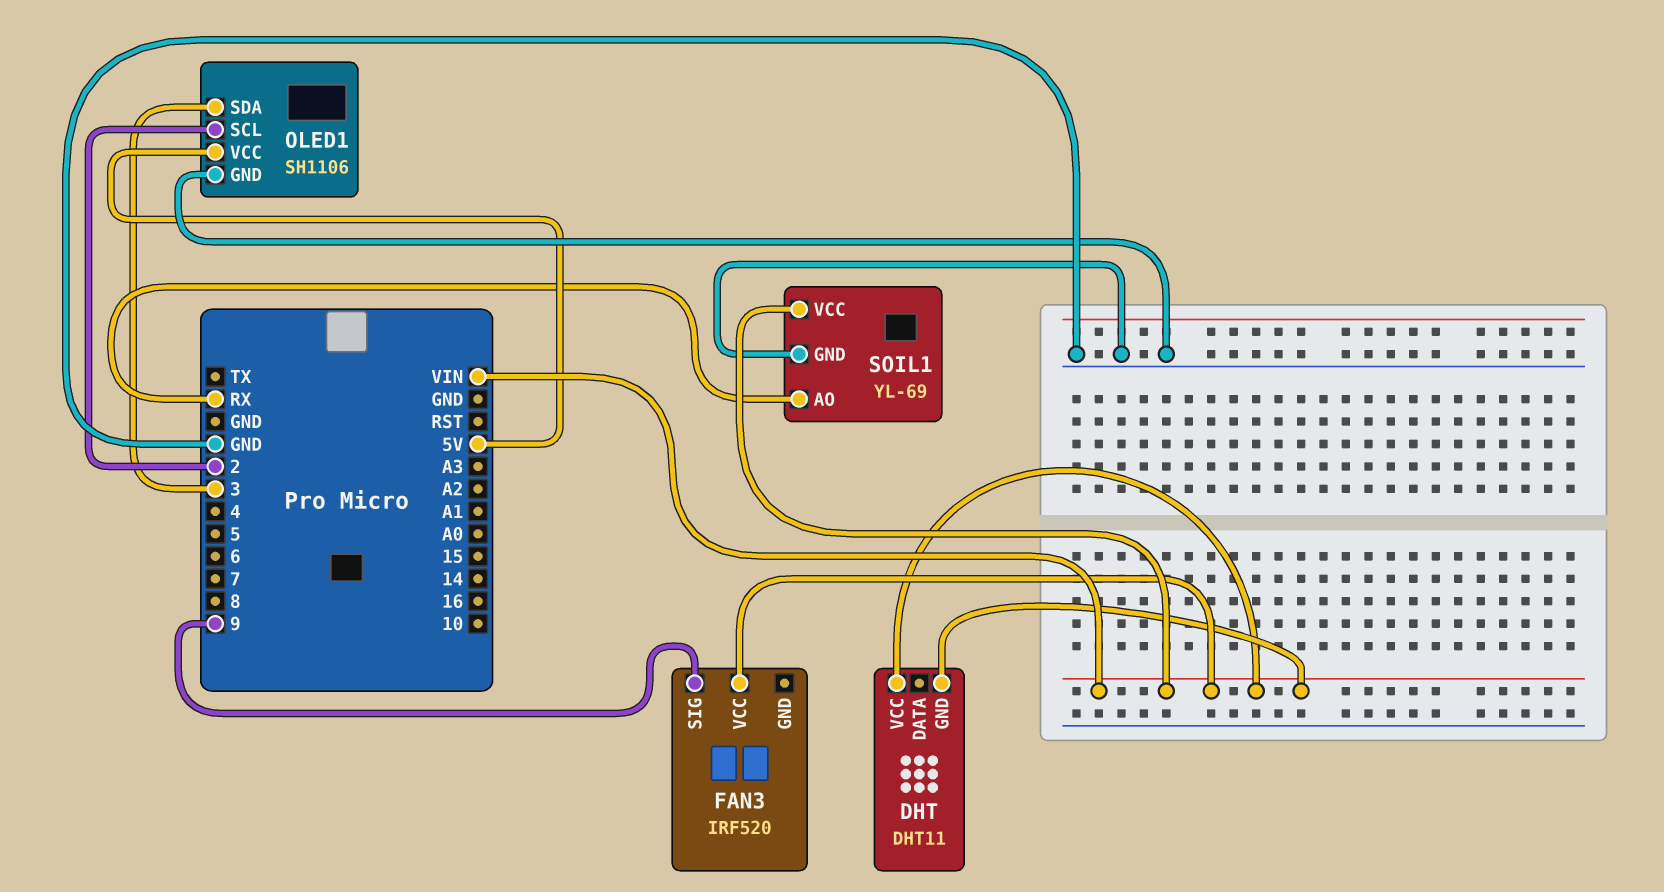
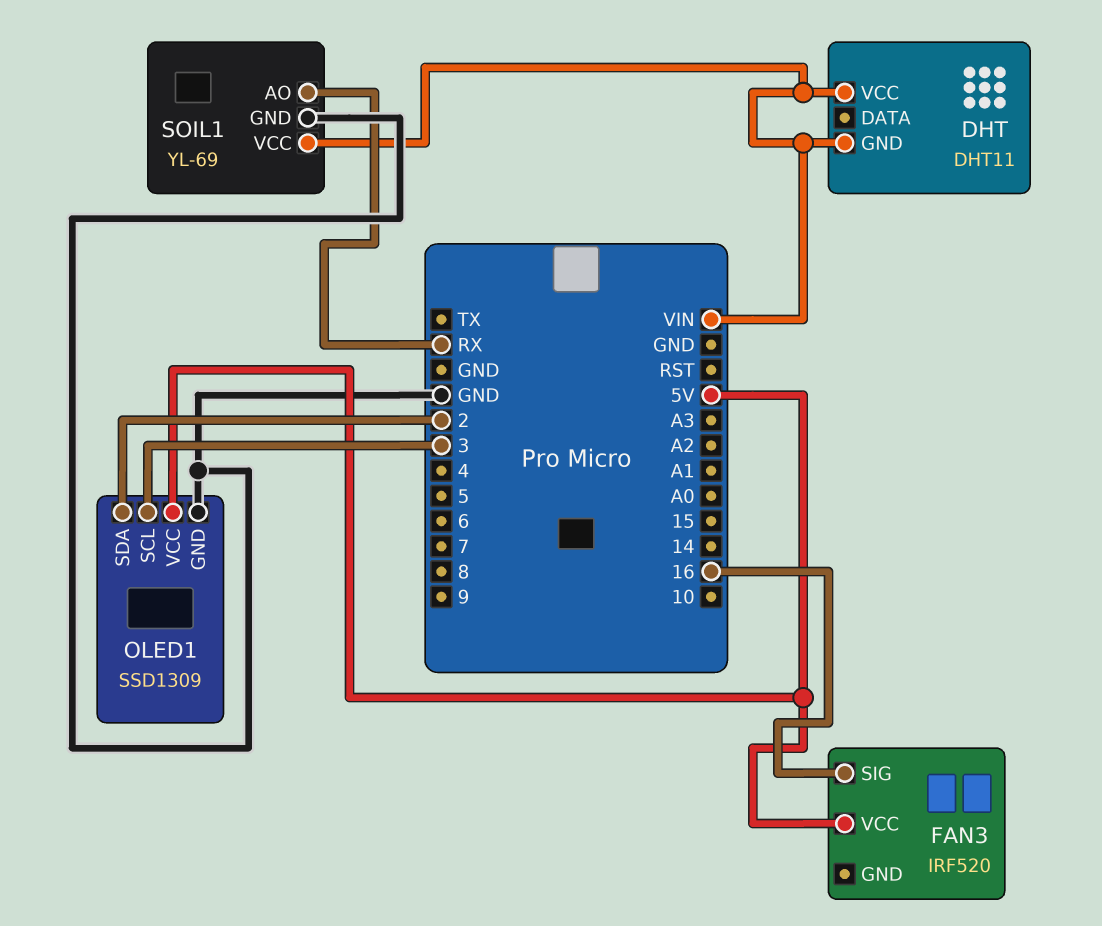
FAN3 pin SIG: 9 -> 16
FAN3 pin VCC: VIN -> 5V
OLED1: SH1106 -> SSD1309
OLED1 pin SCL: 2 -> 3
OLED1 pin SDA: 3 -> 2

